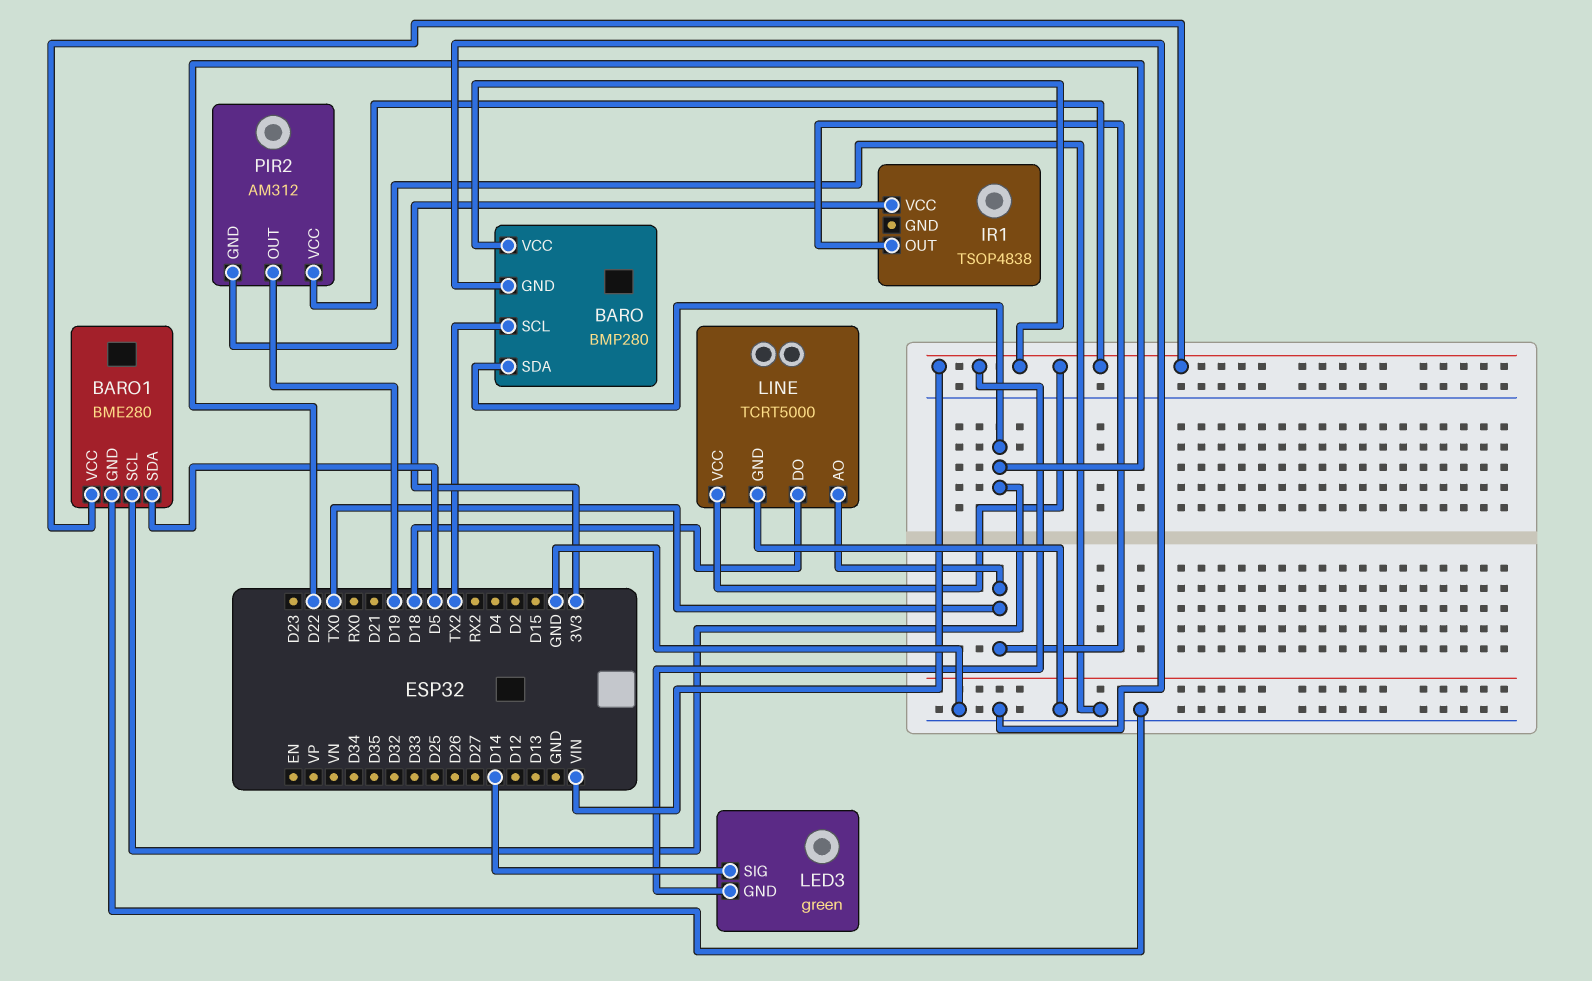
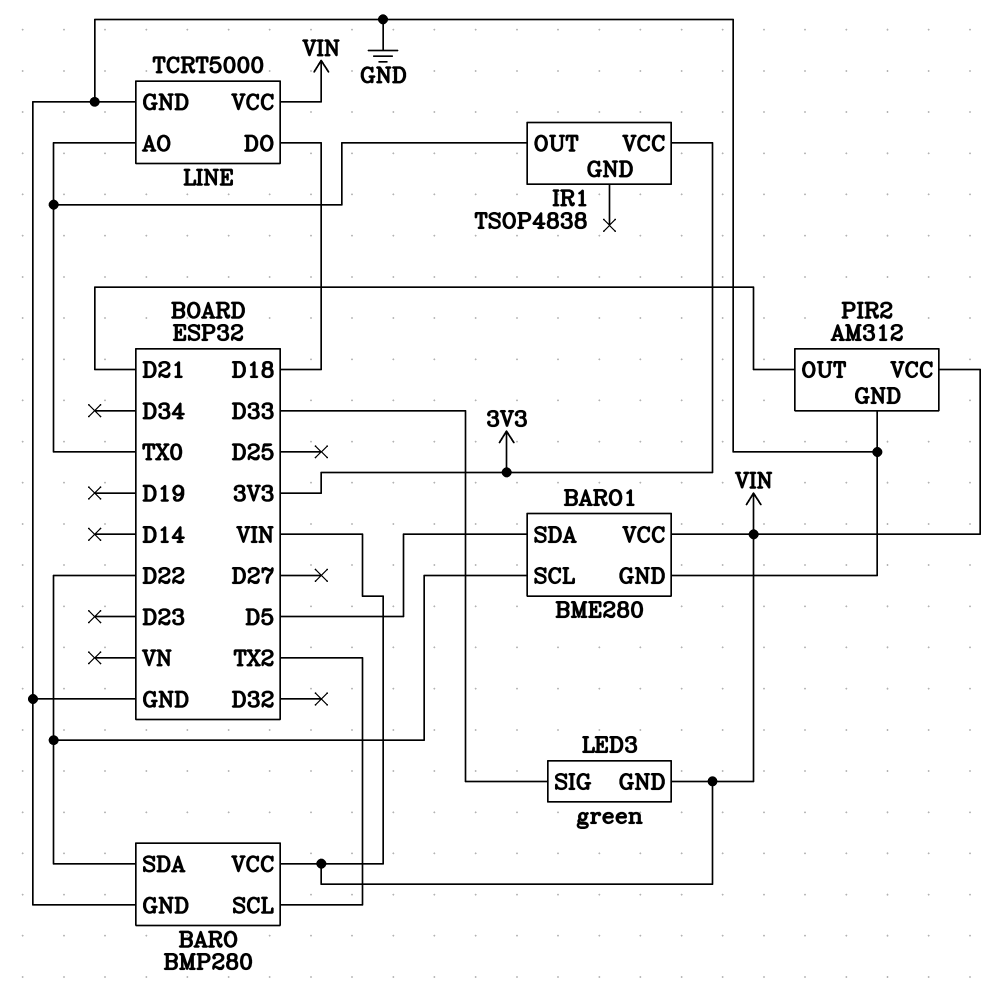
LED3 pin SIG: D14 -> D33
PIR2 pin OUT: D19 -> D21

